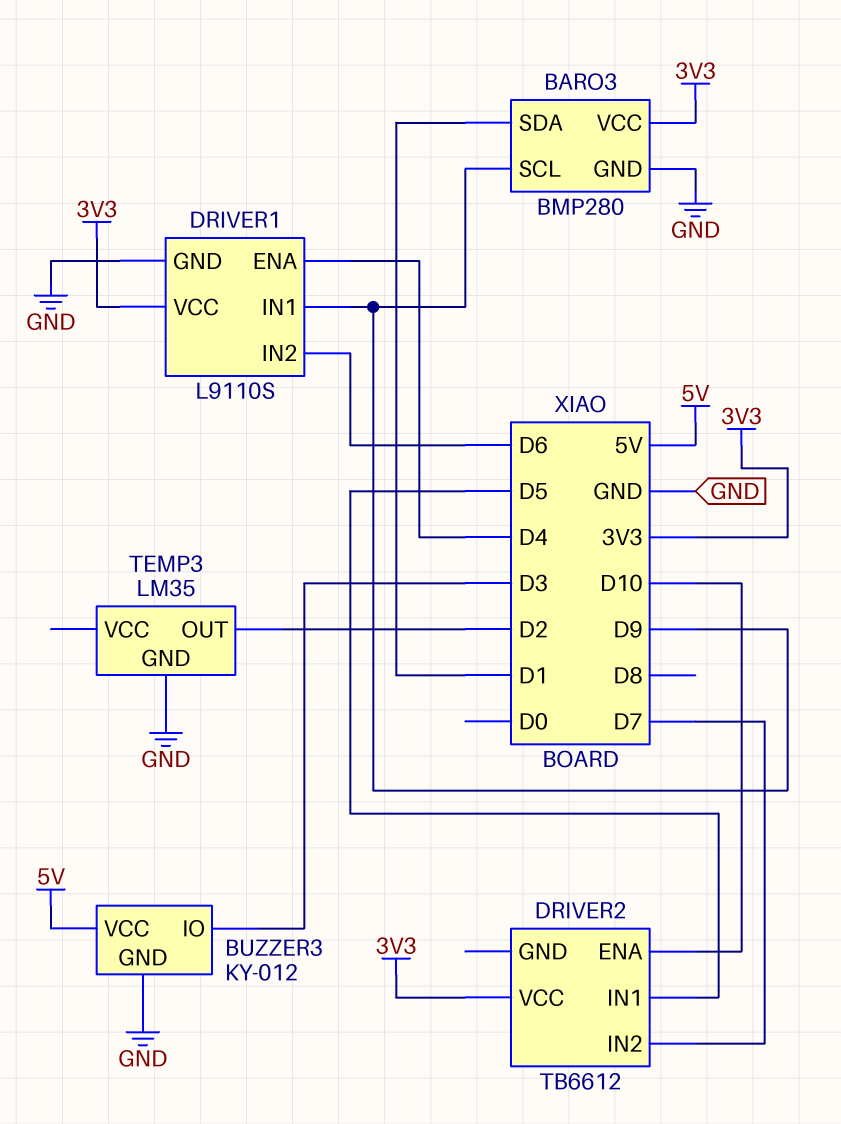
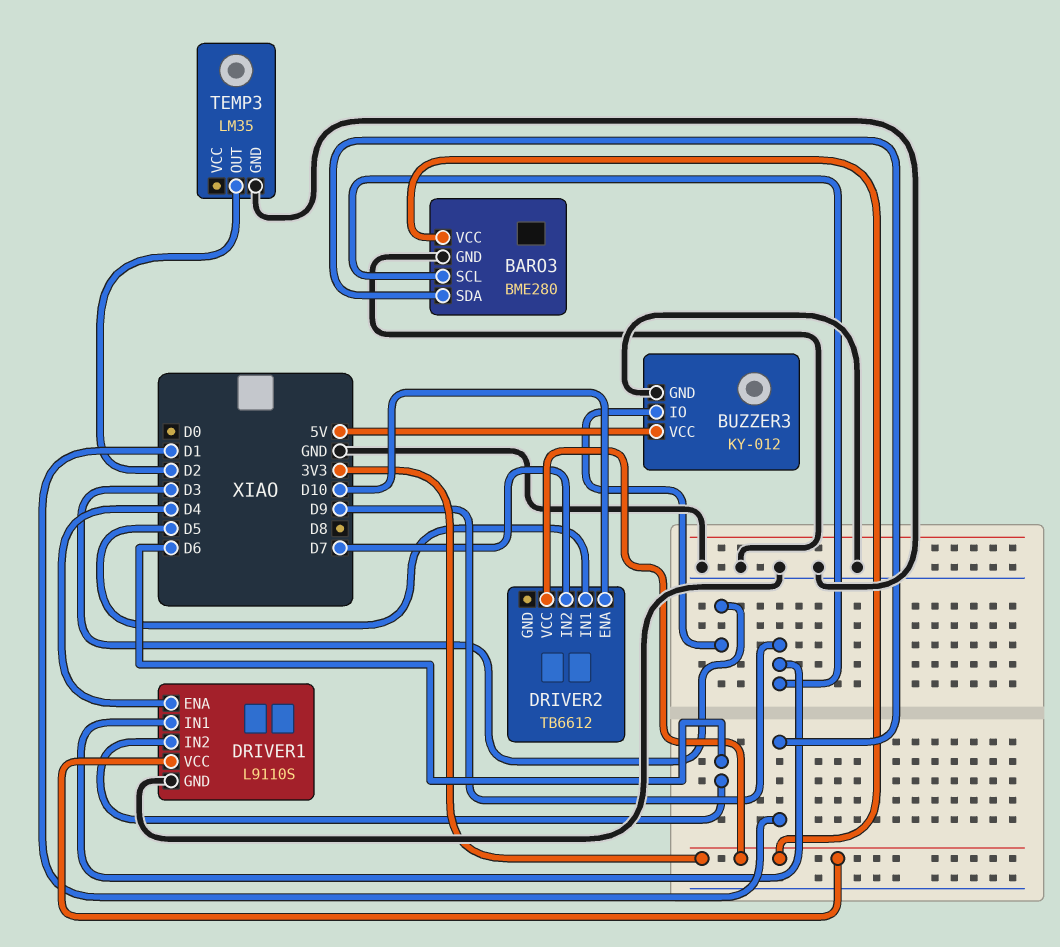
BARO3: BMP280 -> BME280

